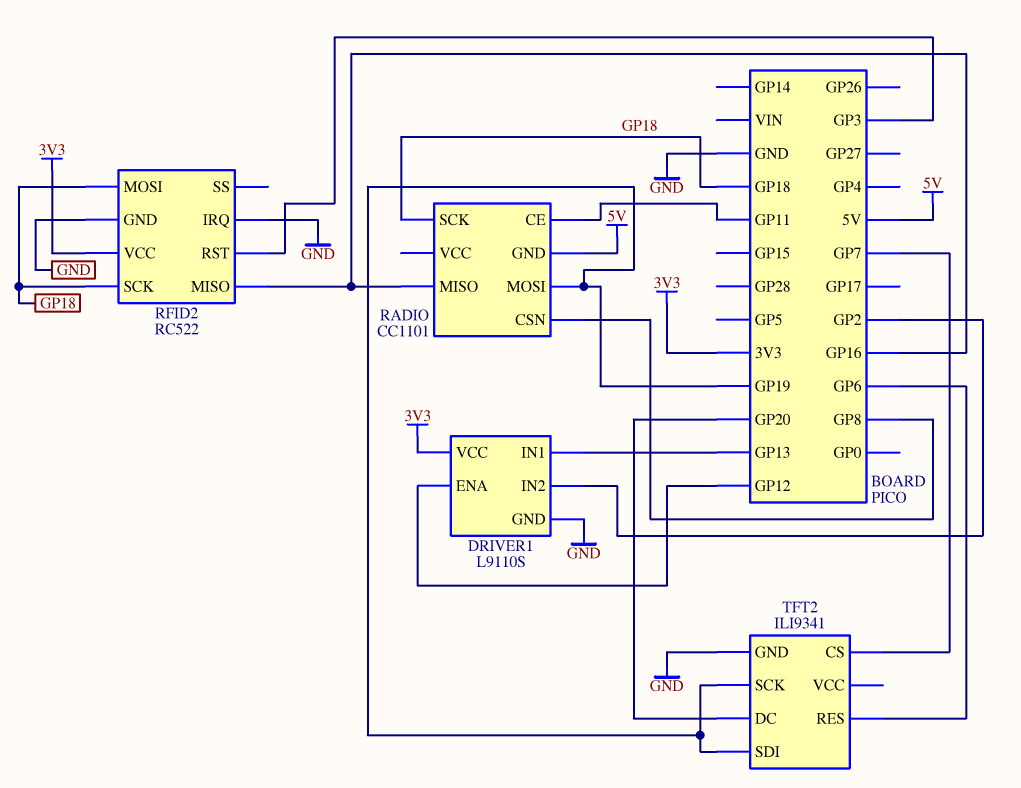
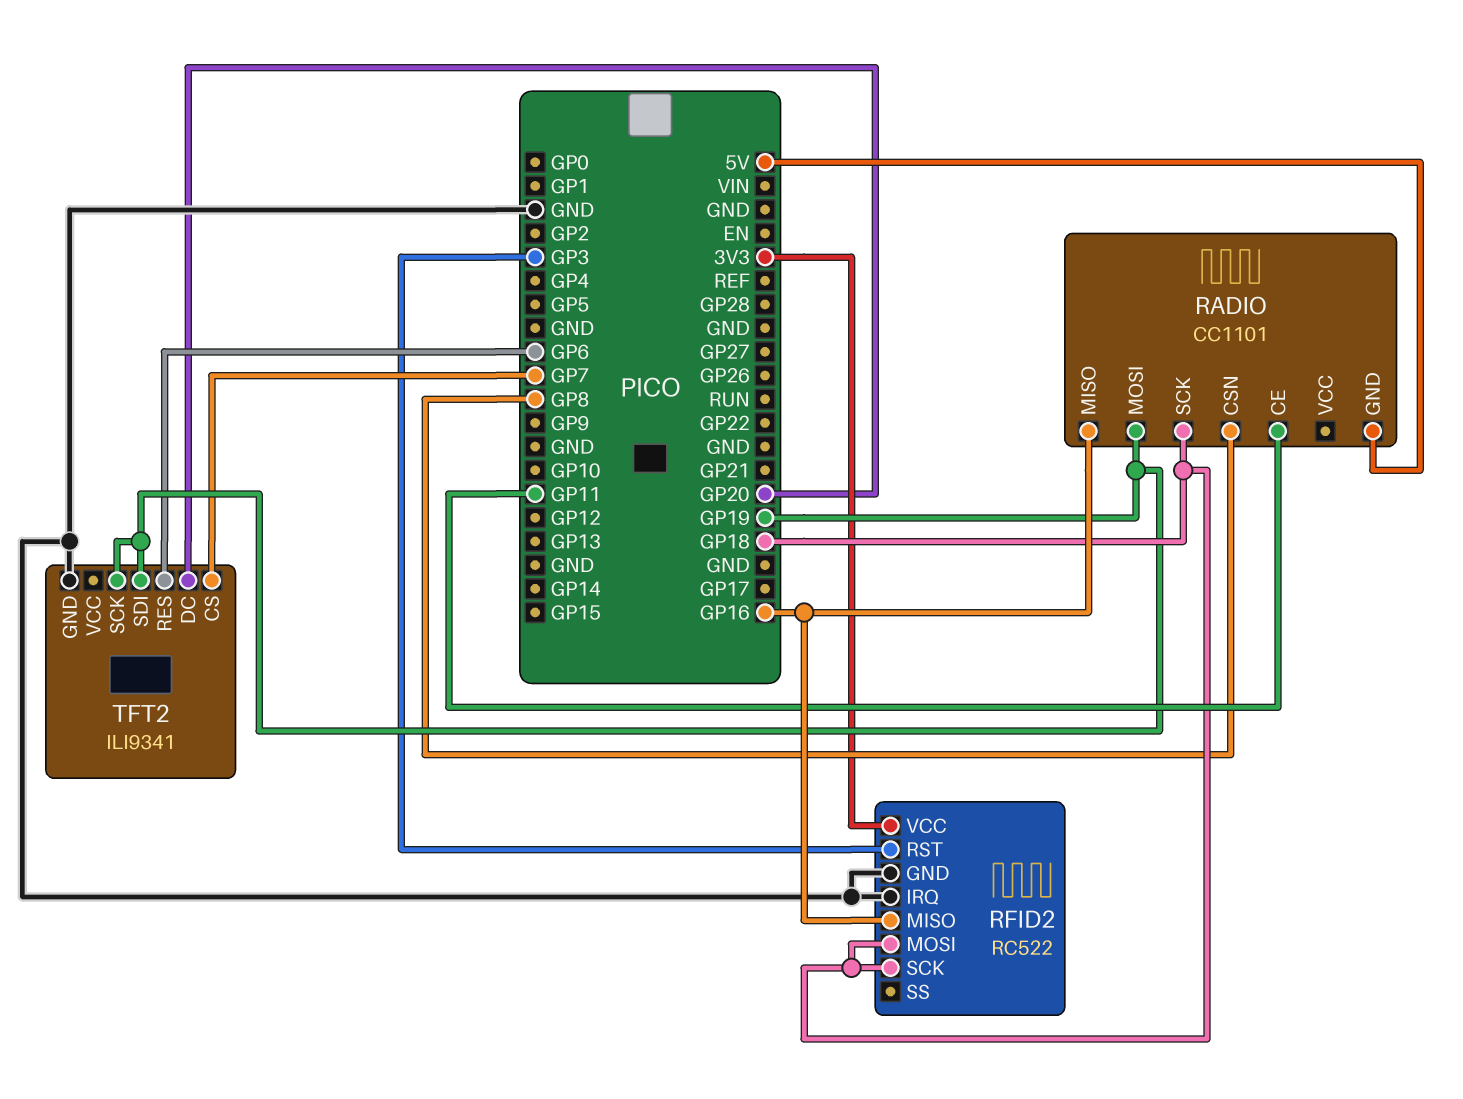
DRIVER1: L9110S -> none
DRIVER1 pin ENA: GP12 -> none
DRIVER1 pin GND: GND -> none
DRIVER1 pin IN1: GP13 -> none
DRIVER1 pin IN2: GP2 -> none
DRIVER1 pin VCC: 3V3 -> none

